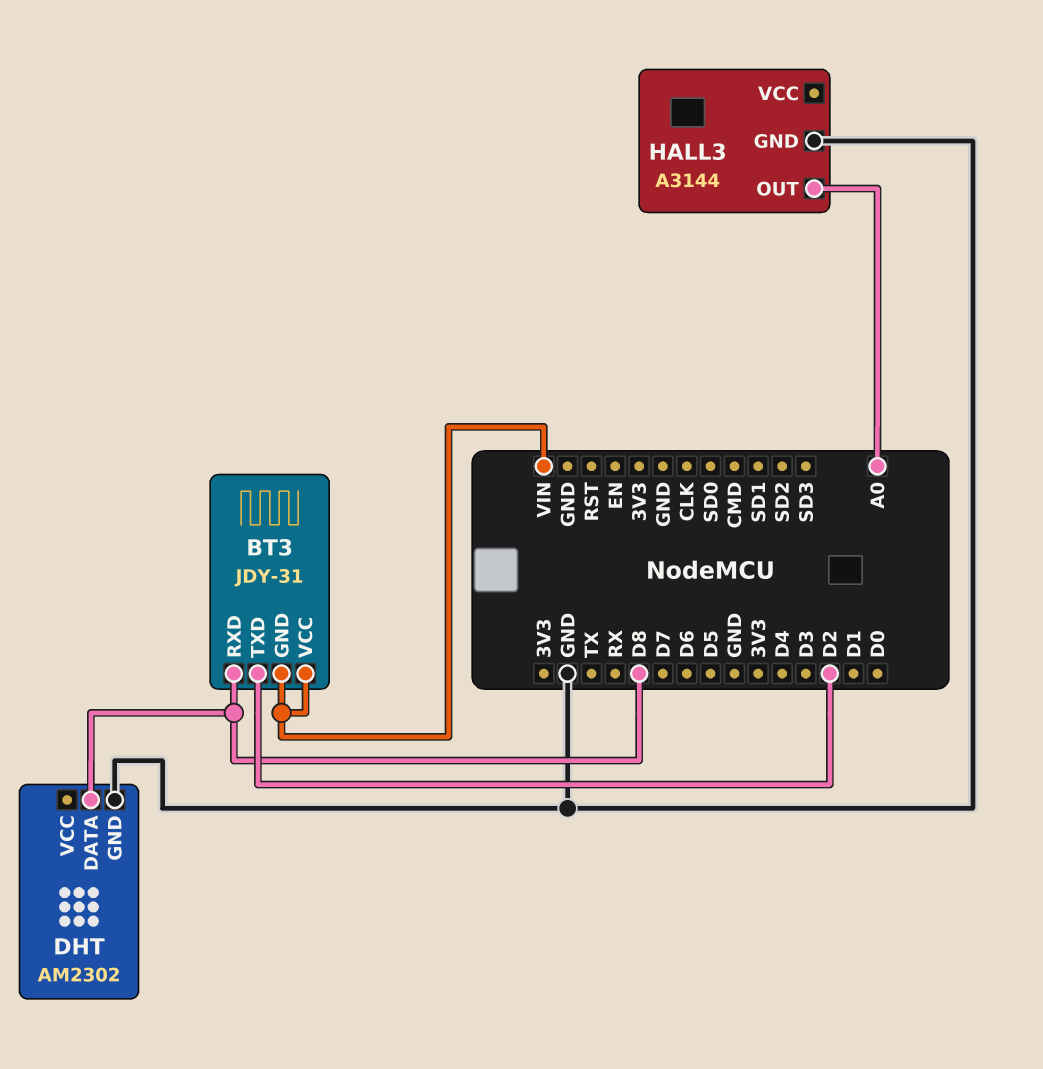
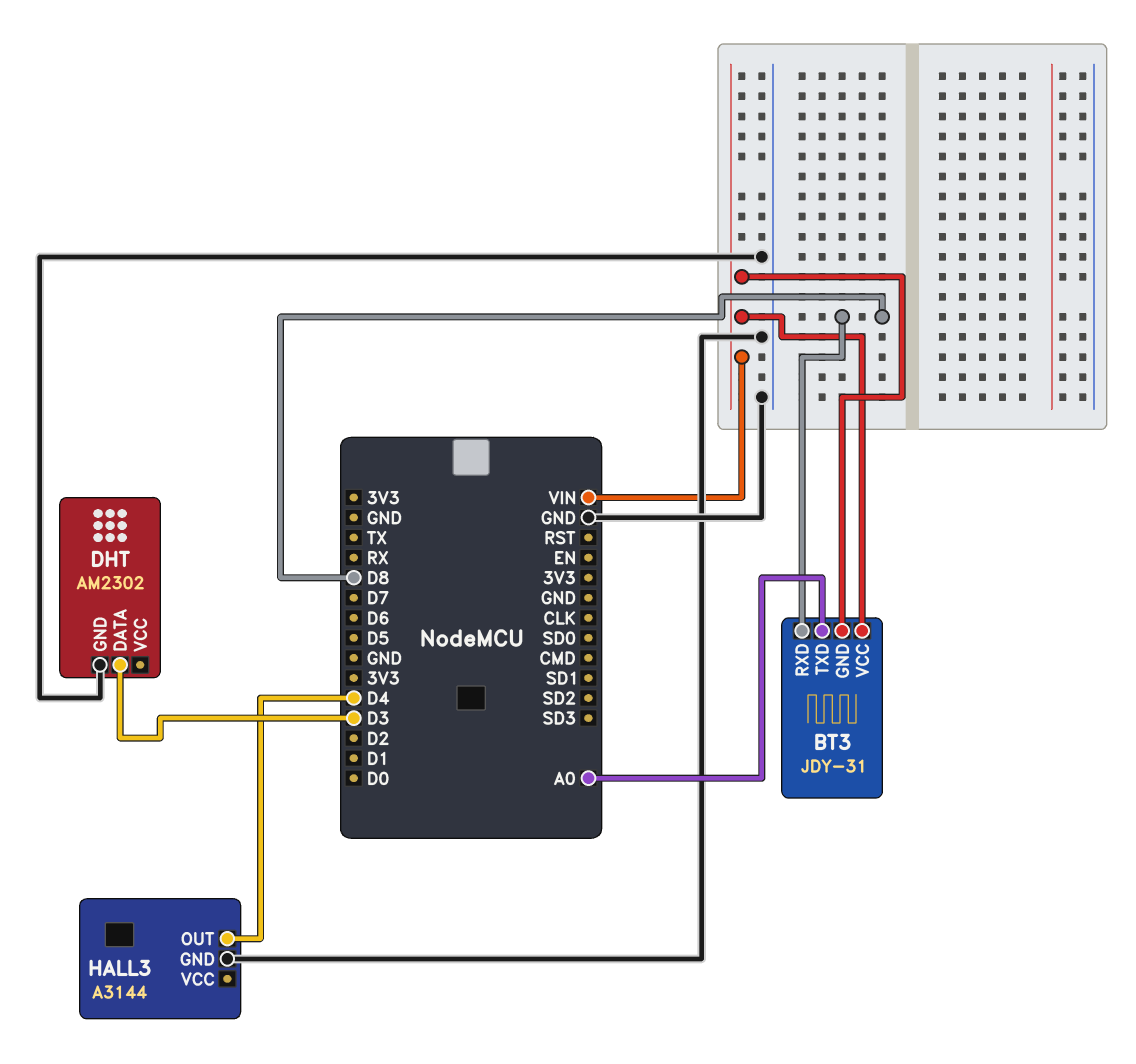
BT3 pin TXD: D2 -> A0
DHT pin DATA: D8 -> D3
HALL3 pin OUT: A0 -> D4

